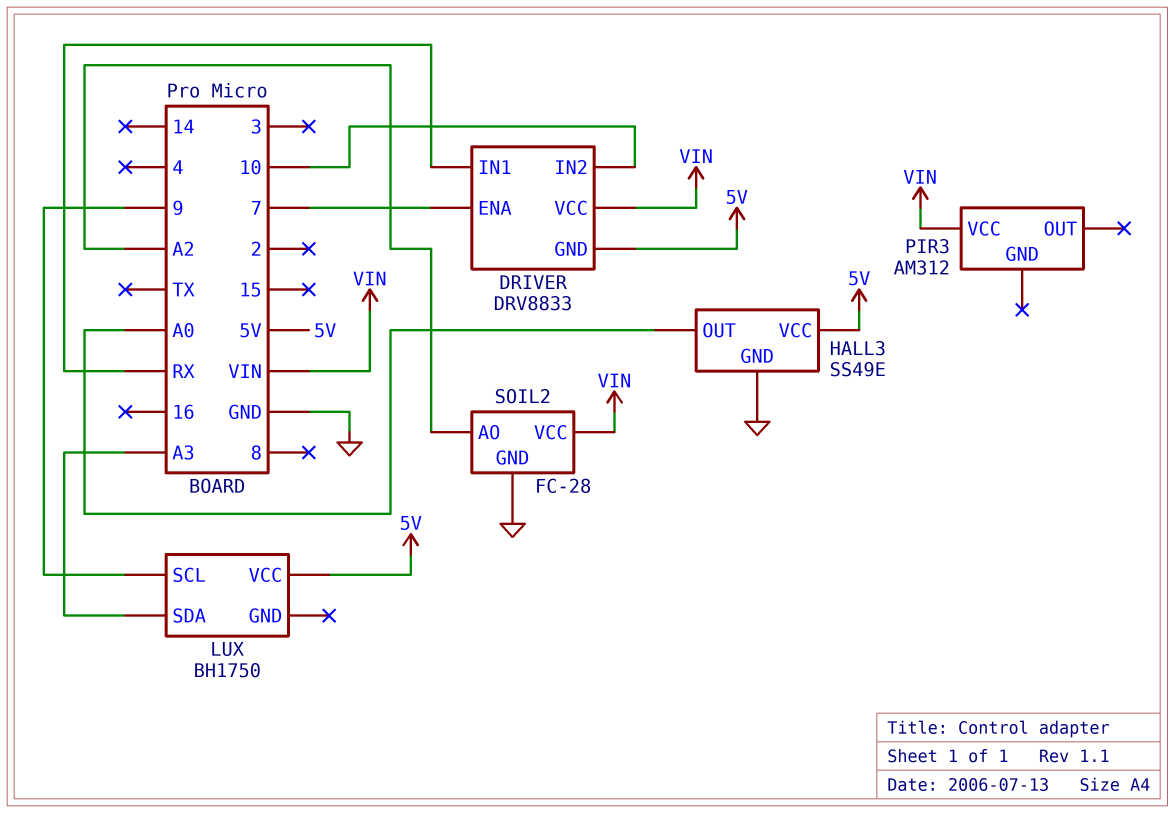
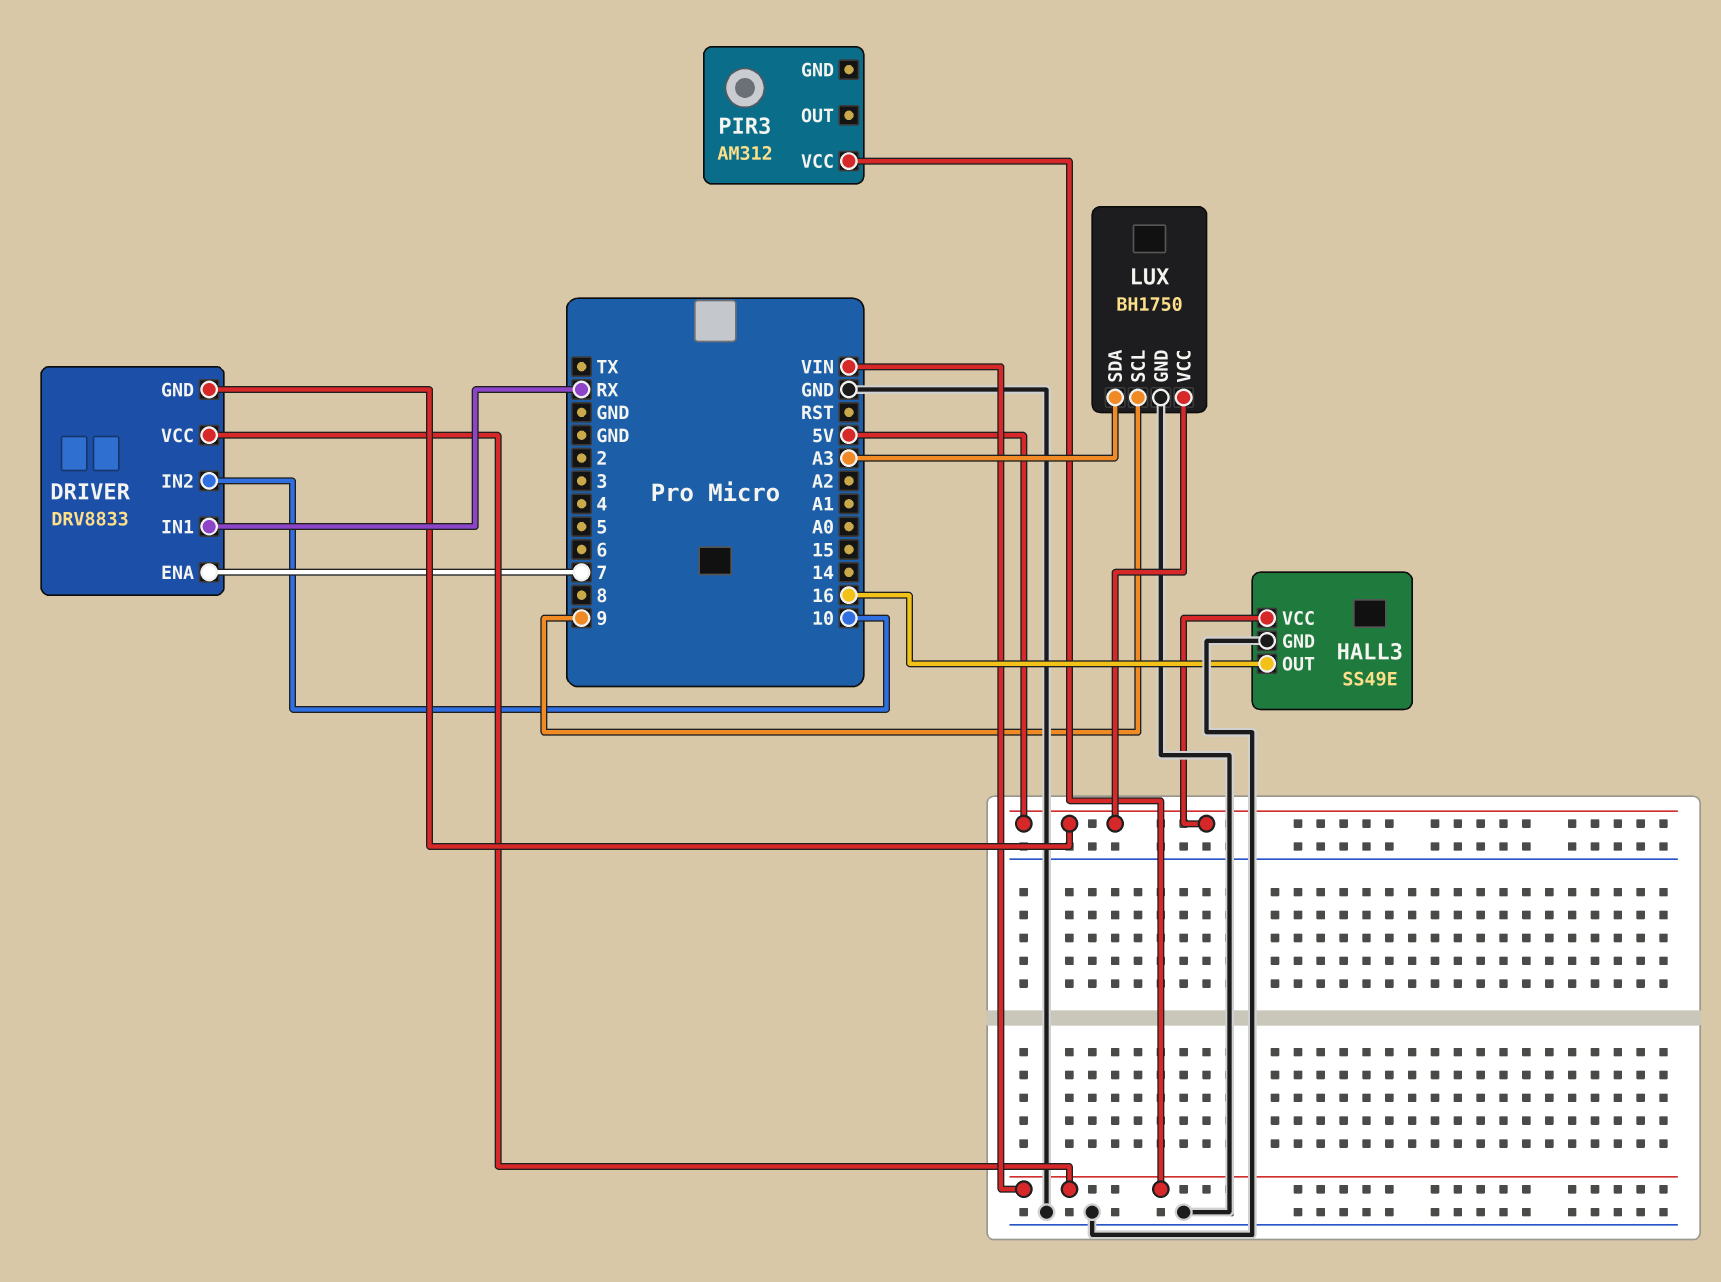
HALL3 pin OUT: A0 -> 16
LUX pin GND: none -> GND
SOIL2: FC-28 -> none
SOIL2 pin AO: A2 -> none
SOIL2 pin GND: GND -> none
SOIL2 pin VCC: VIN -> none

